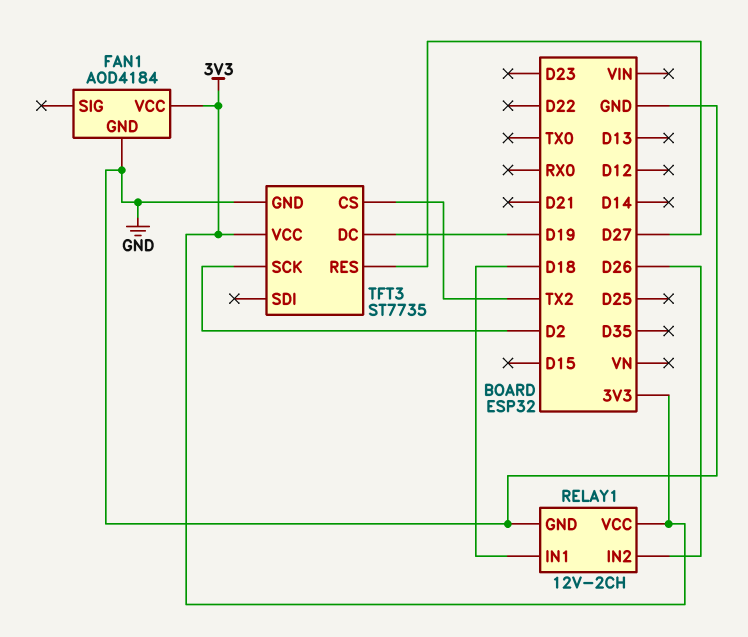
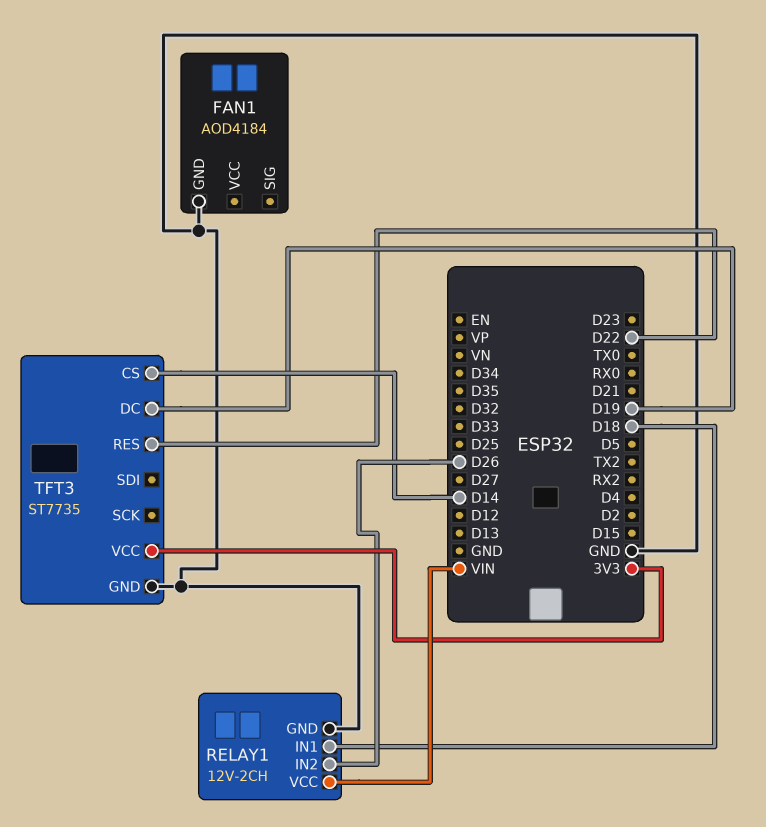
FAN1 pin VCC: 3V3 -> none
RELAY1 pin VCC: 3V3 -> VIN
TFT3 pin CS: TX2 -> D14
TFT3 pin RES: D27 -> D22
TFT3 pin SCK: D2 -> none

